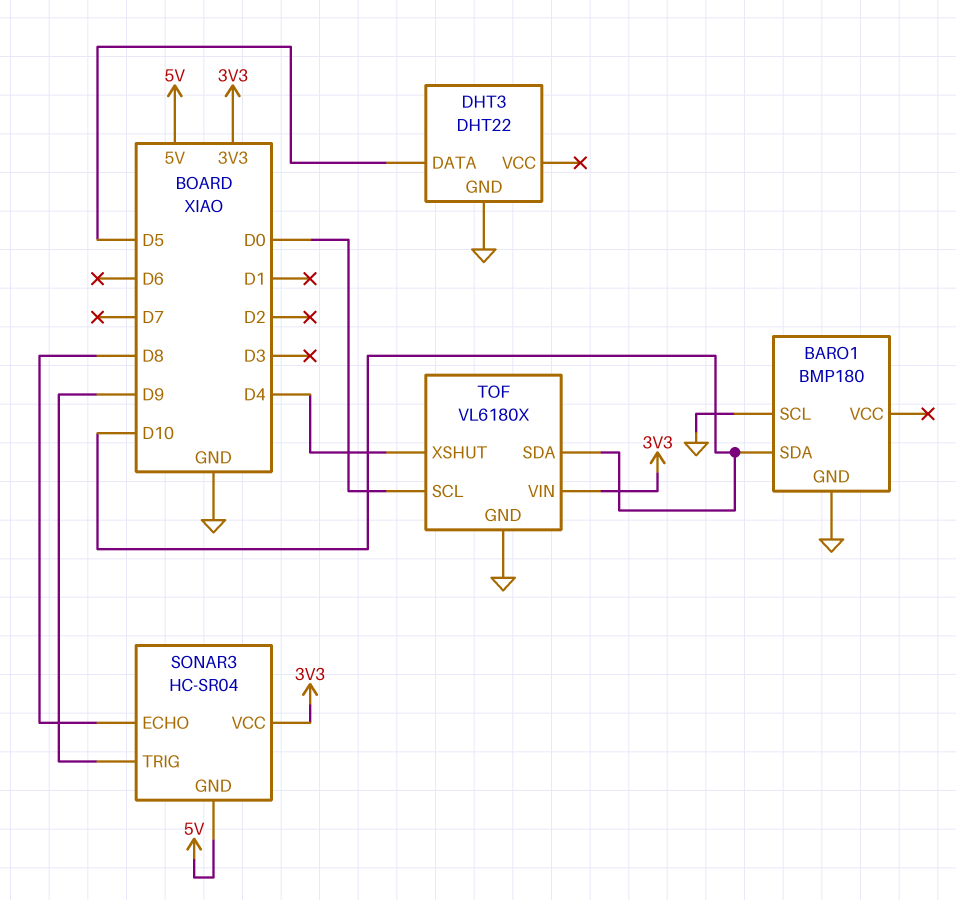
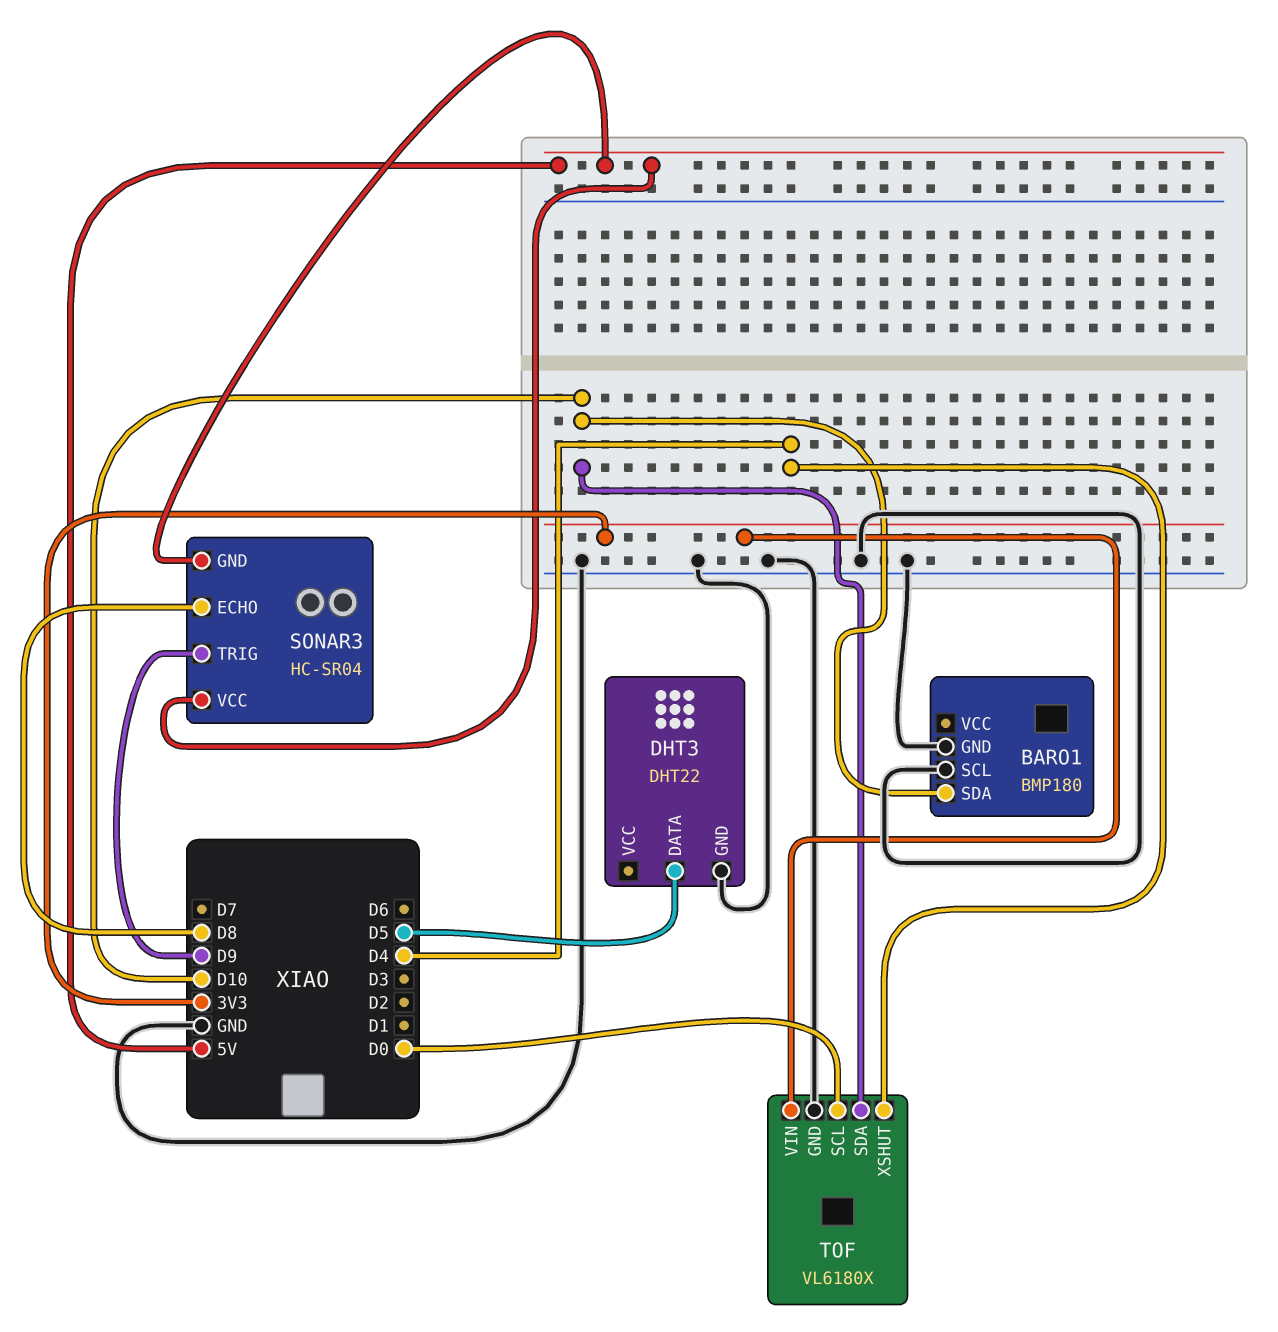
SONAR3 pin VCC: 3V3 -> 5V

